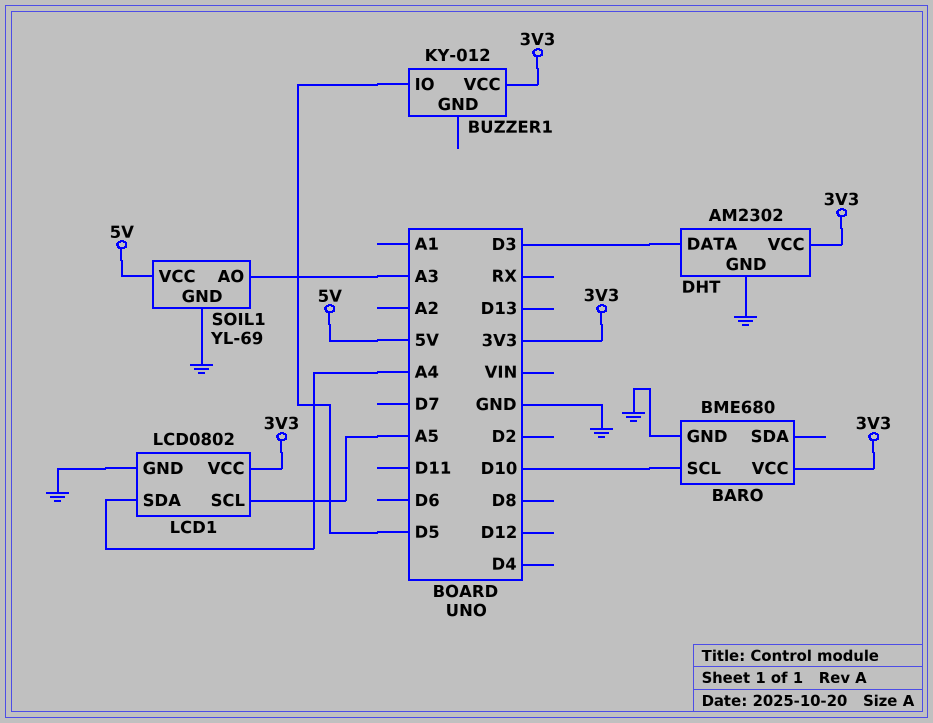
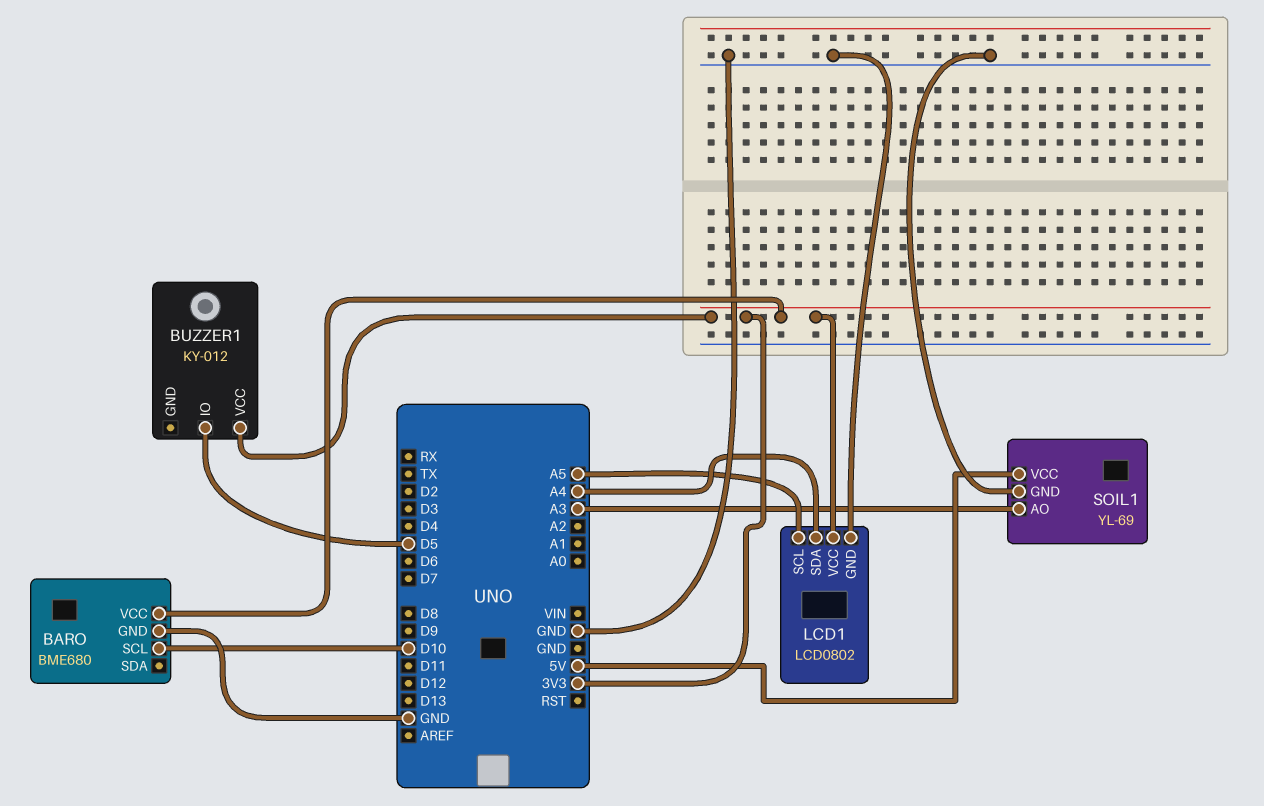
DHT: AM2302 -> none
DHT pin DATA: D3 -> none
DHT pin GND: GND -> none
DHT pin VCC: 3V3 -> none

